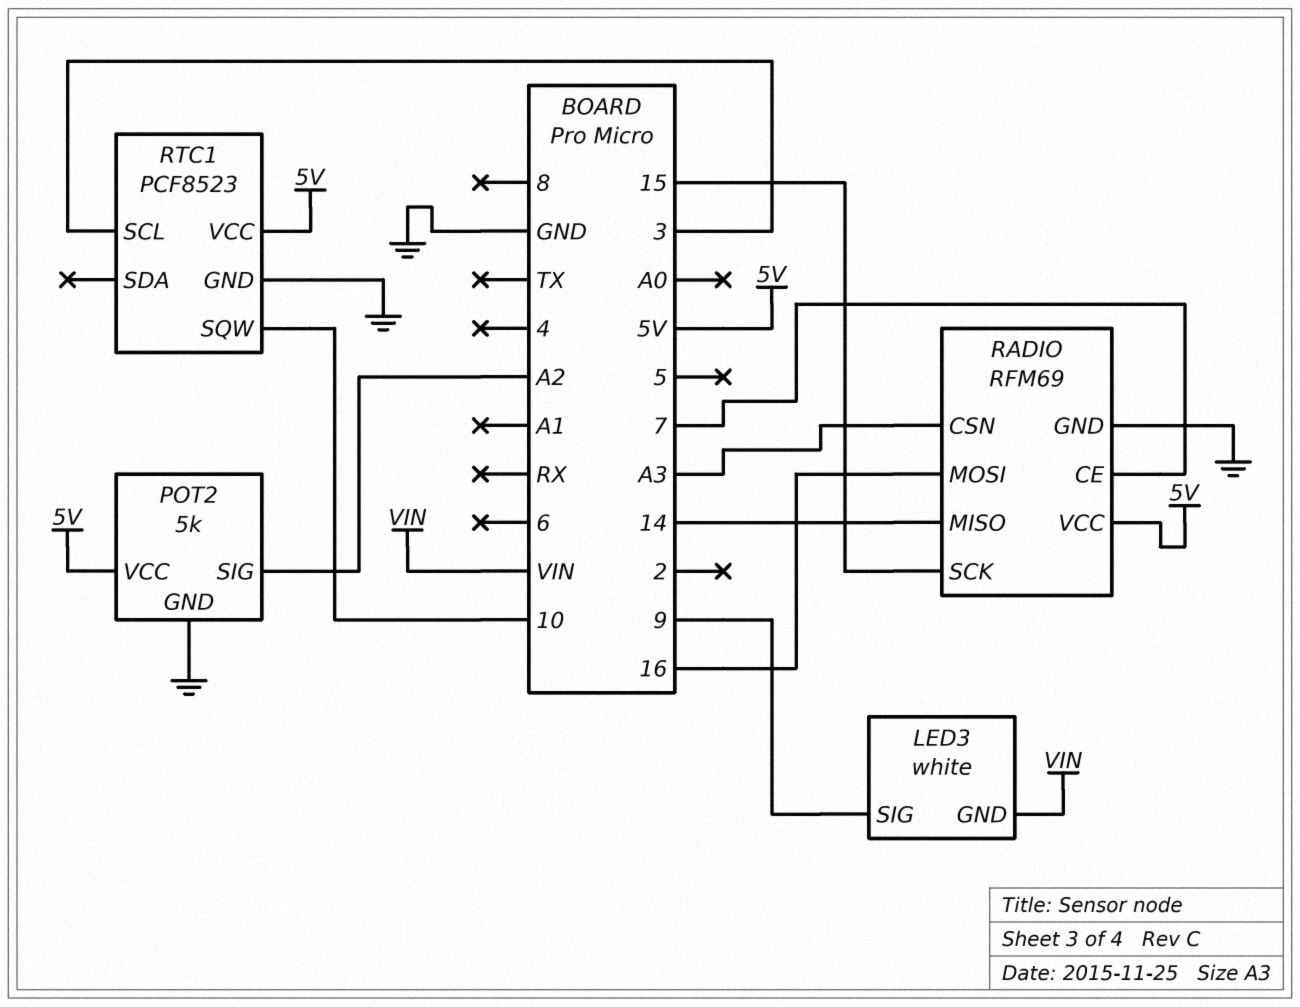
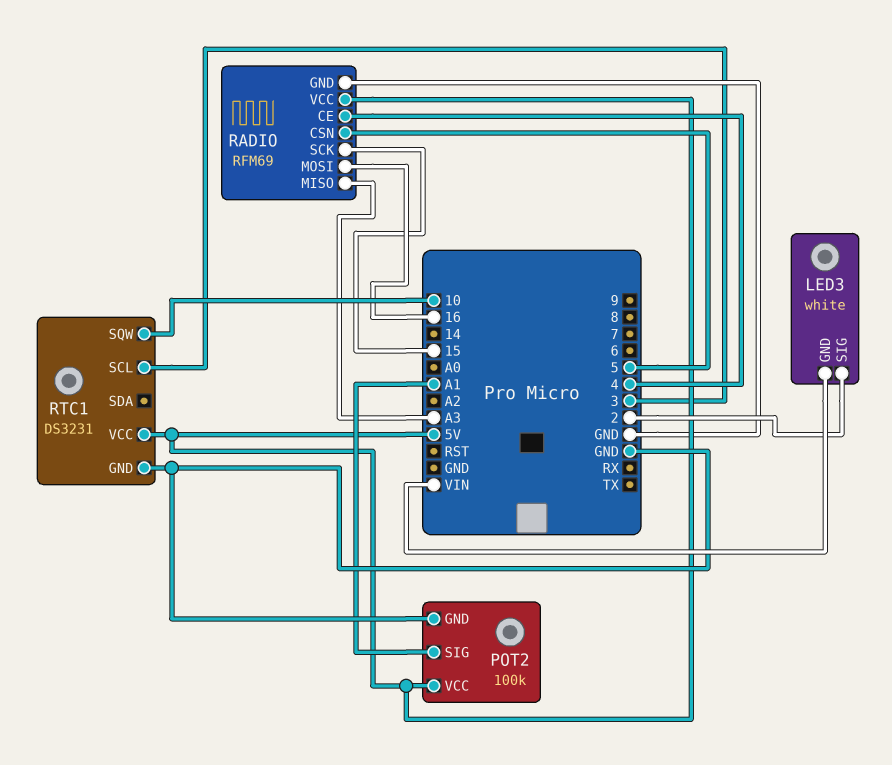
LED3 pin SIG: 9 -> 2
POT2: 5k -> 100k
POT2 pin SIG: A2 -> A1
RADIO pin CE: 7 -> 4
RADIO pin CSN: A3 -> 5
RADIO pin MISO: 14 -> A3
RTC1: PCF8523 -> DS3231

